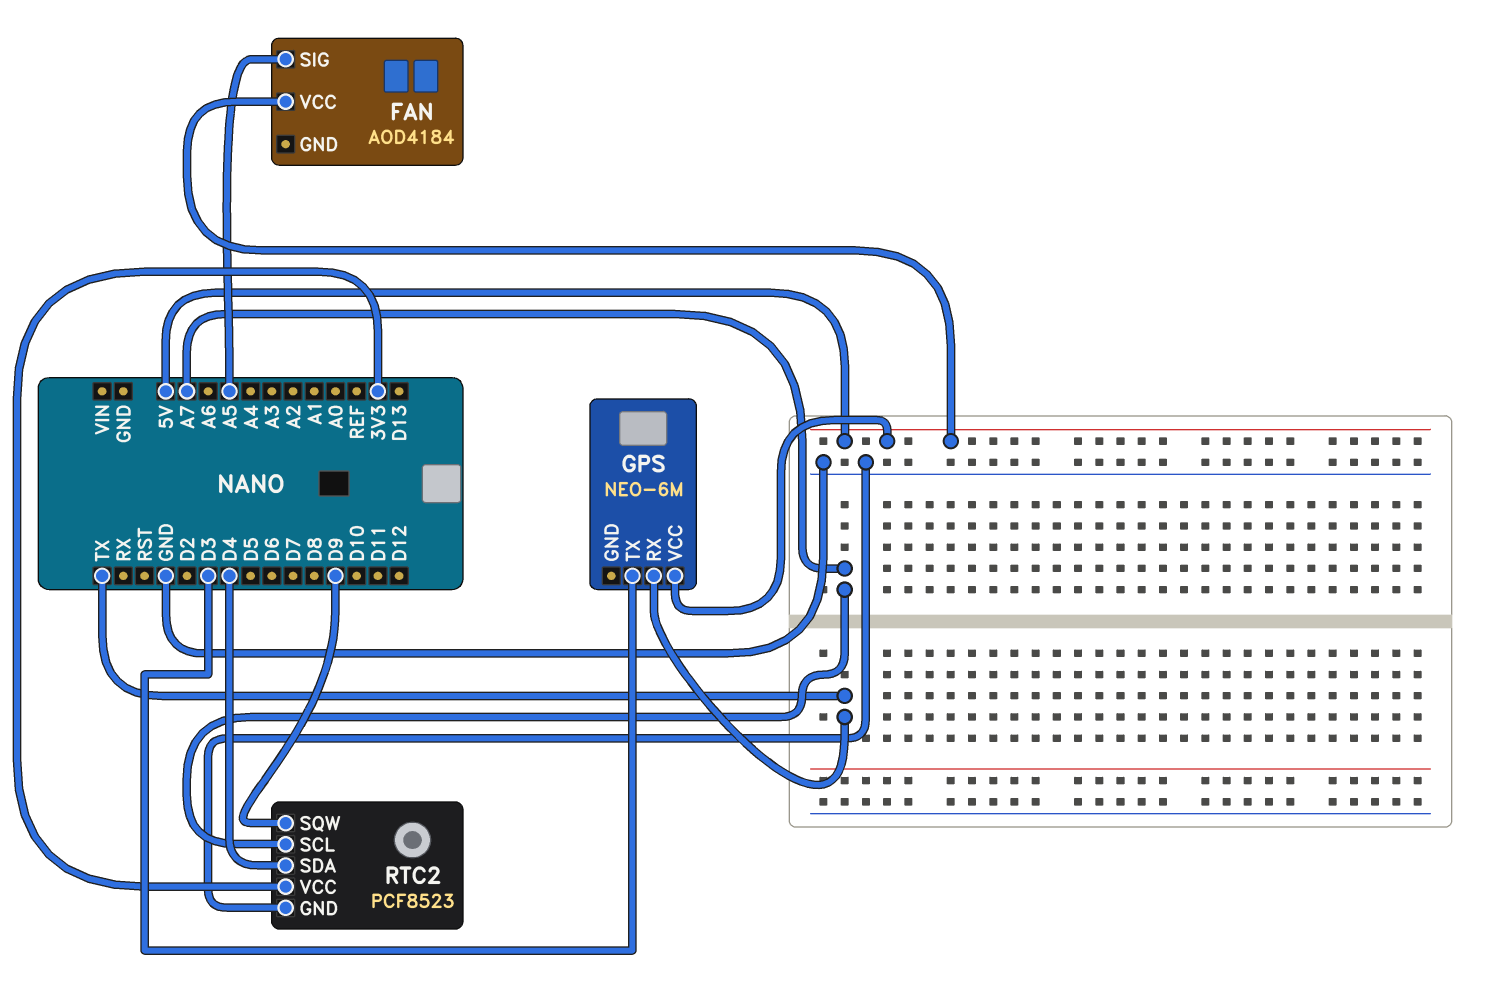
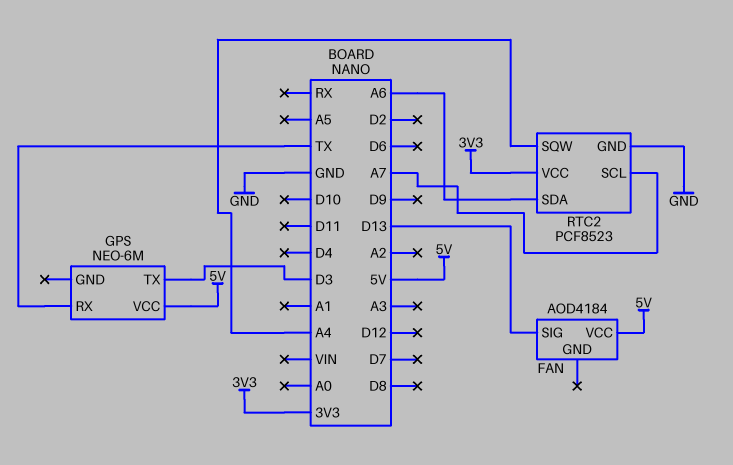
FAN pin SIG: A5 -> D13
RTC2 pin SDA: D4 -> A6
RTC2 pin SQW: D9 -> A4

